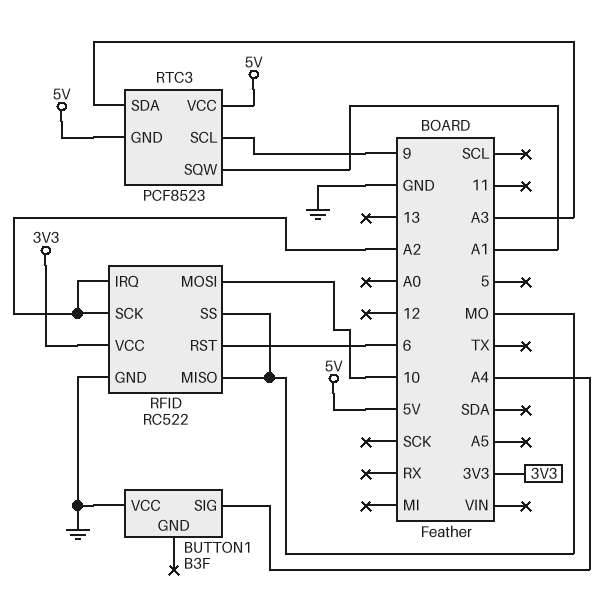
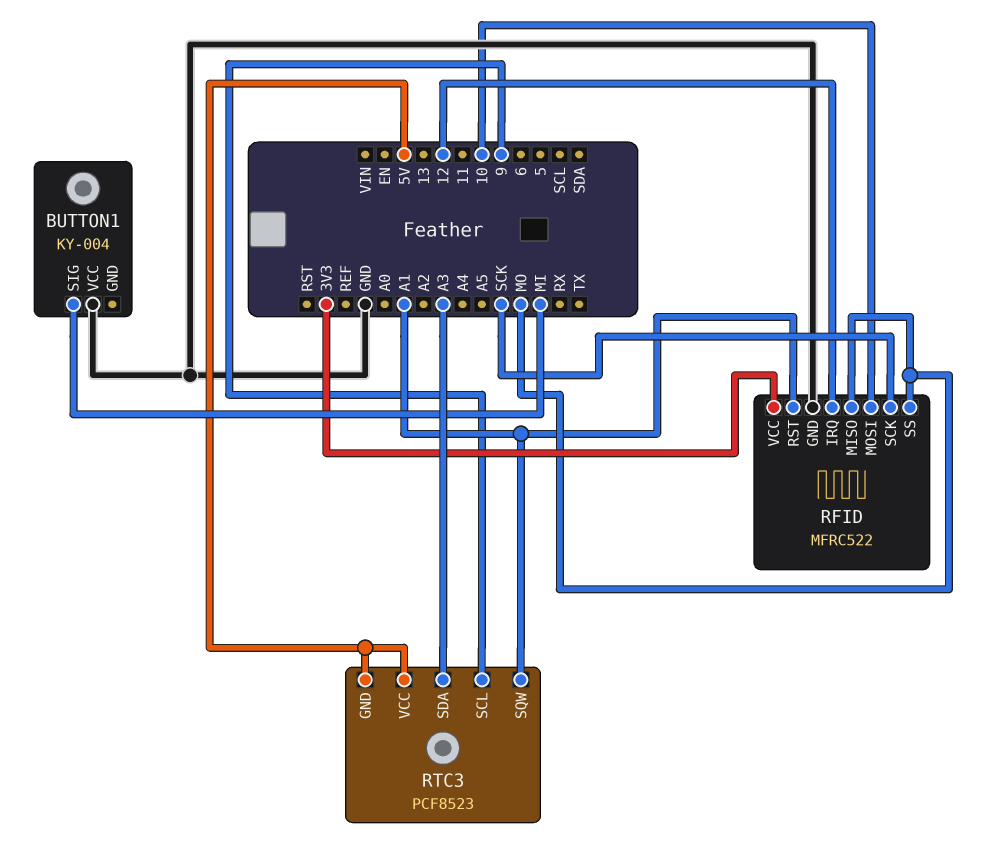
BUTTON1: B3F -> KY-004
BUTTON1 pin SIG: A4 -> MI
RFID: RC522 -> MFRC522
RFID pin IRQ: A2 -> 12
RFID pin RST: 6 -> A1
RFID pin SCK: A2 -> SCK

